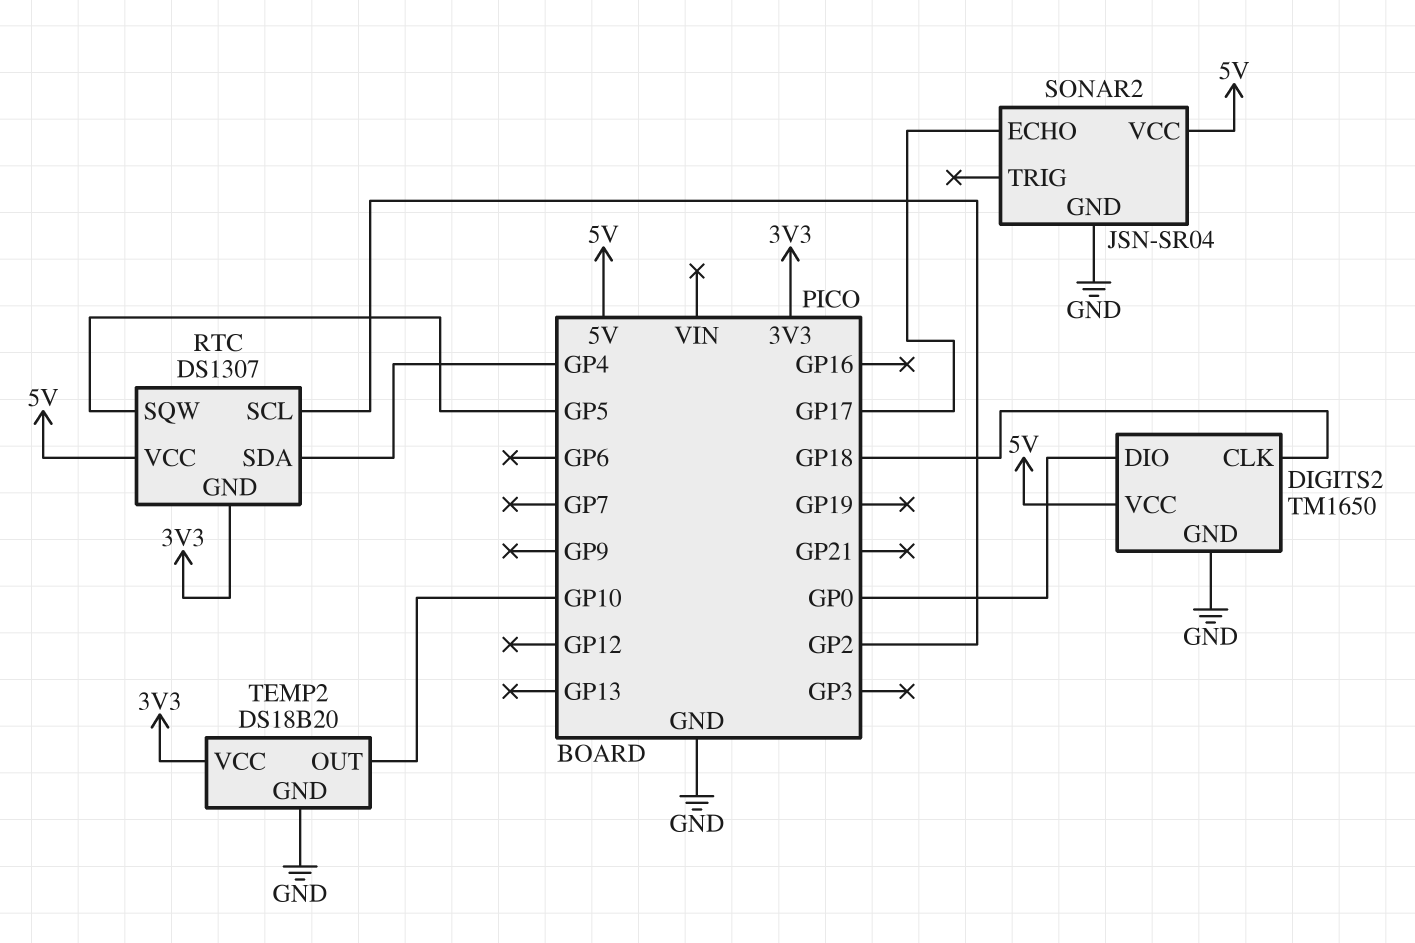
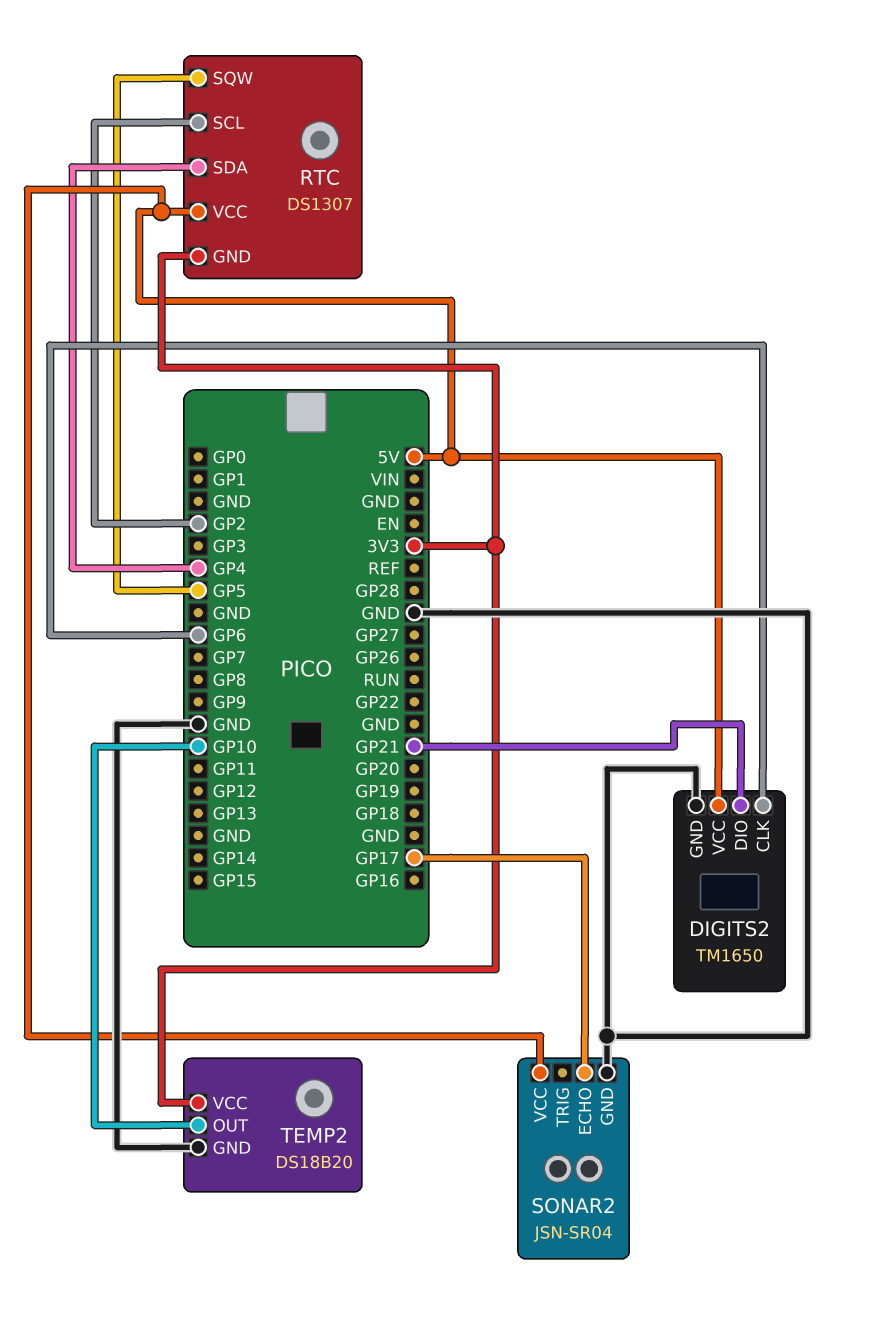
DIGITS2 pin CLK: GP18 -> GP6
DIGITS2 pin DIO: GP0 -> GP21

